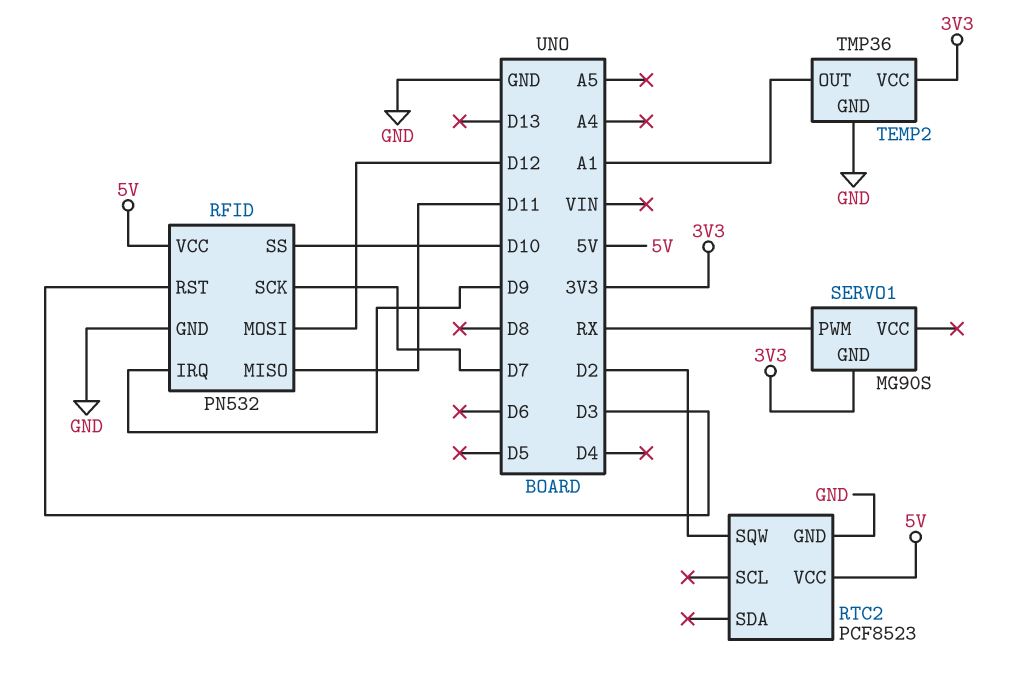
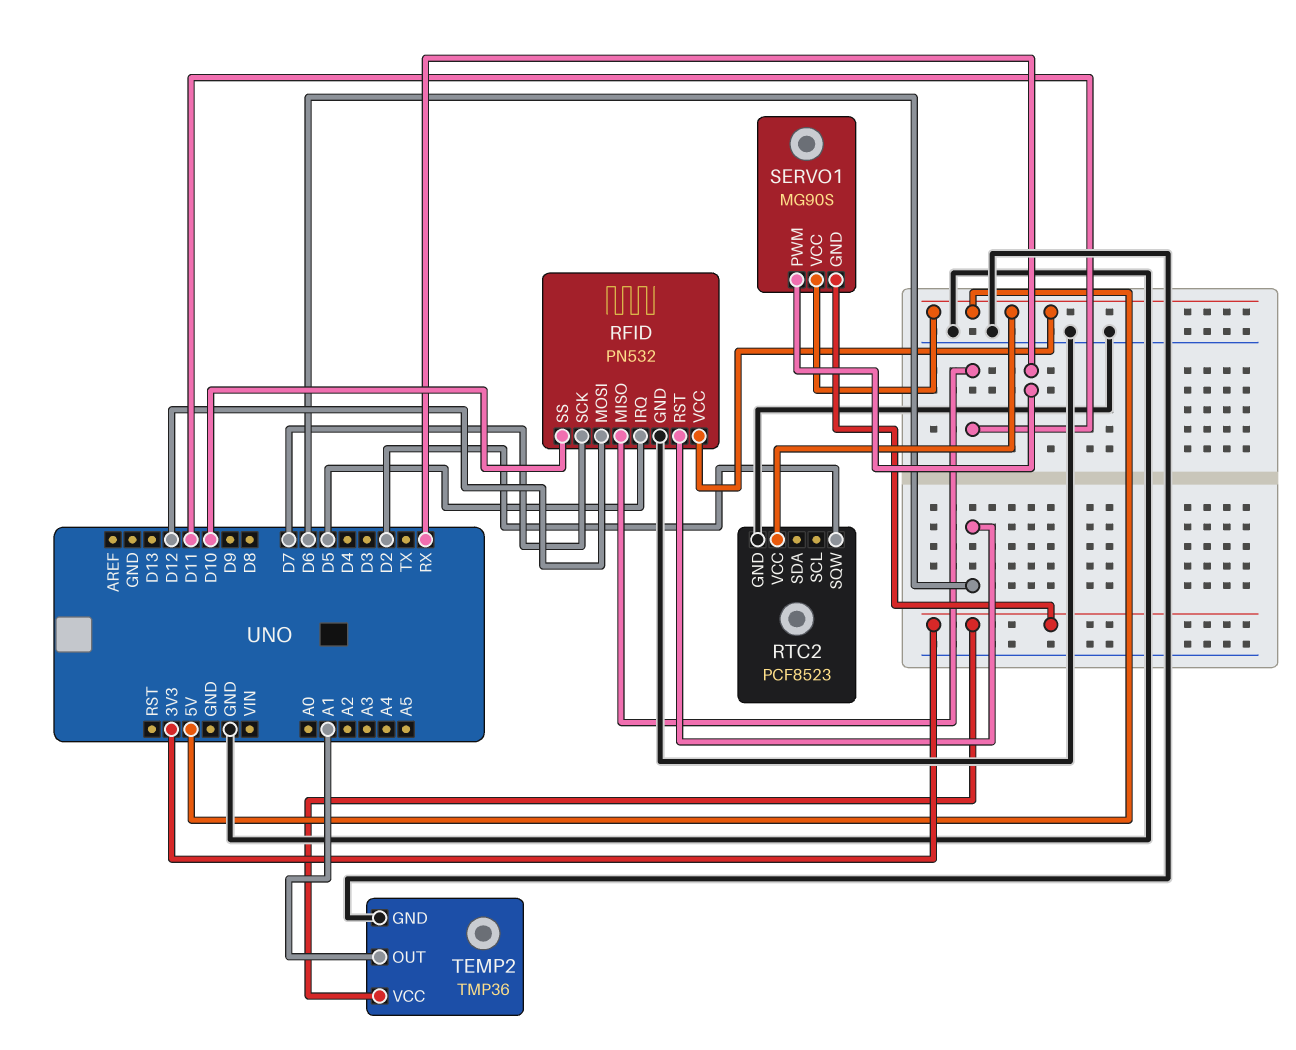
RFID pin IRQ: D9 -> D5
RFID pin RST: D3 -> D6
SERVO1 pin VCC: none -> 5V

